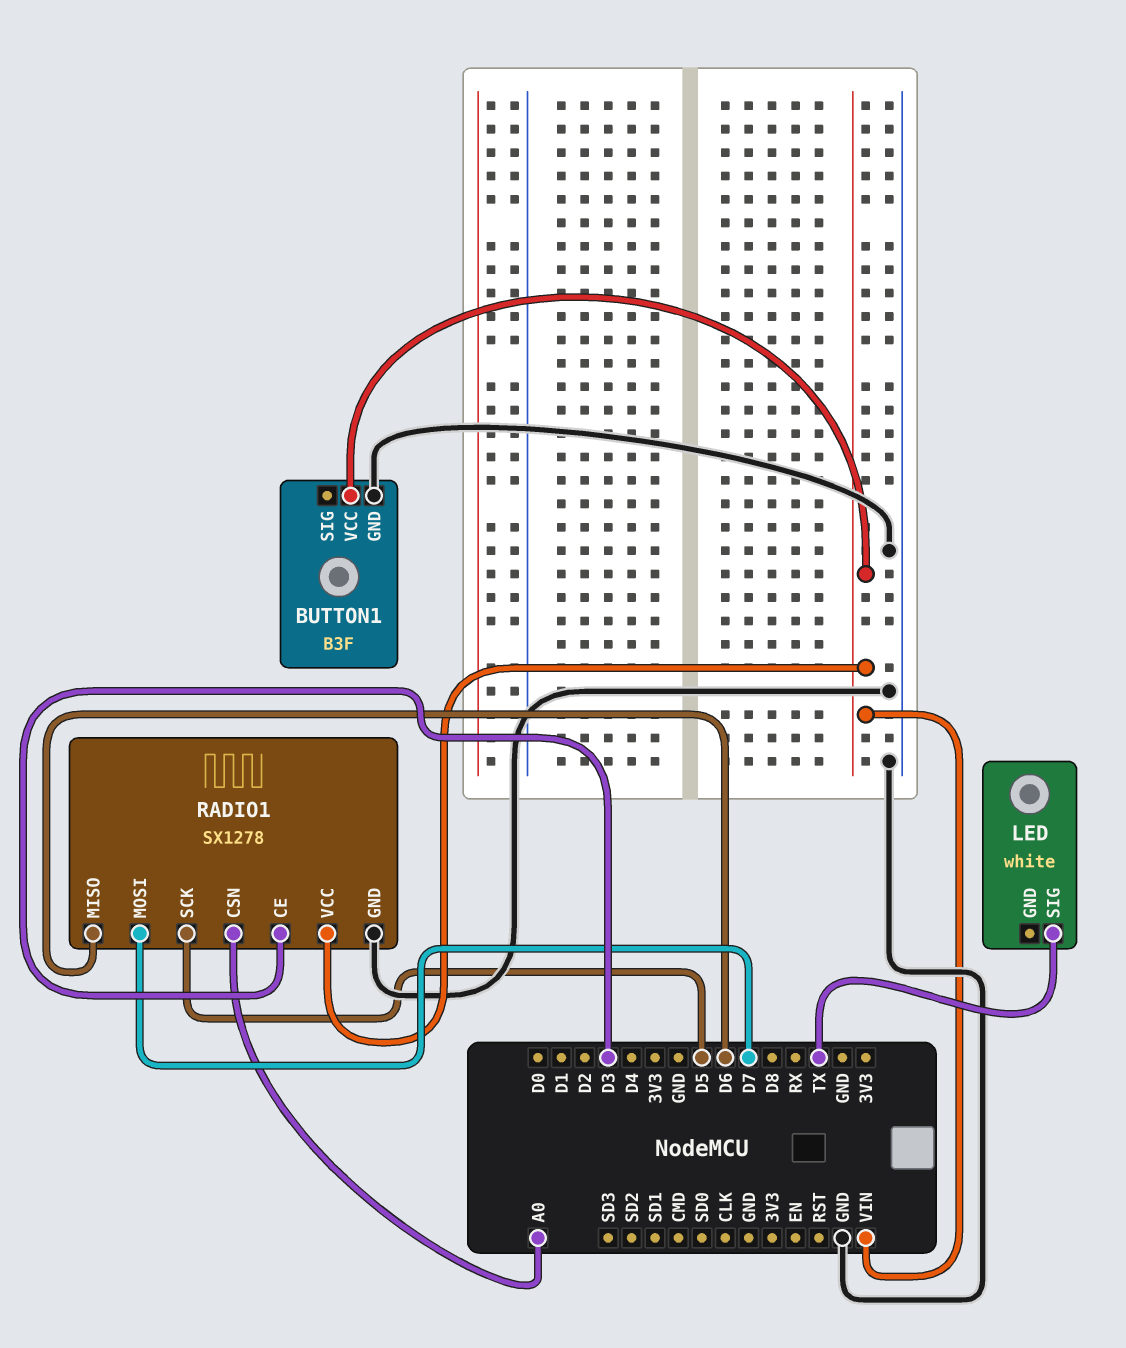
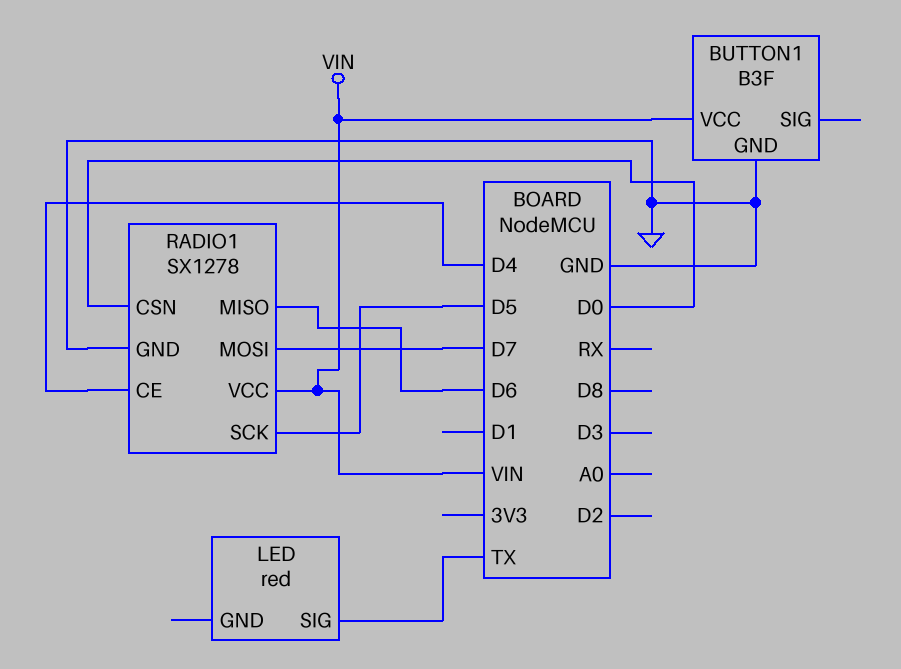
LED: white -> red
RADIO1 pin CE: D3 -> D4
RADIO1 pin CSN: A0 -> D0

